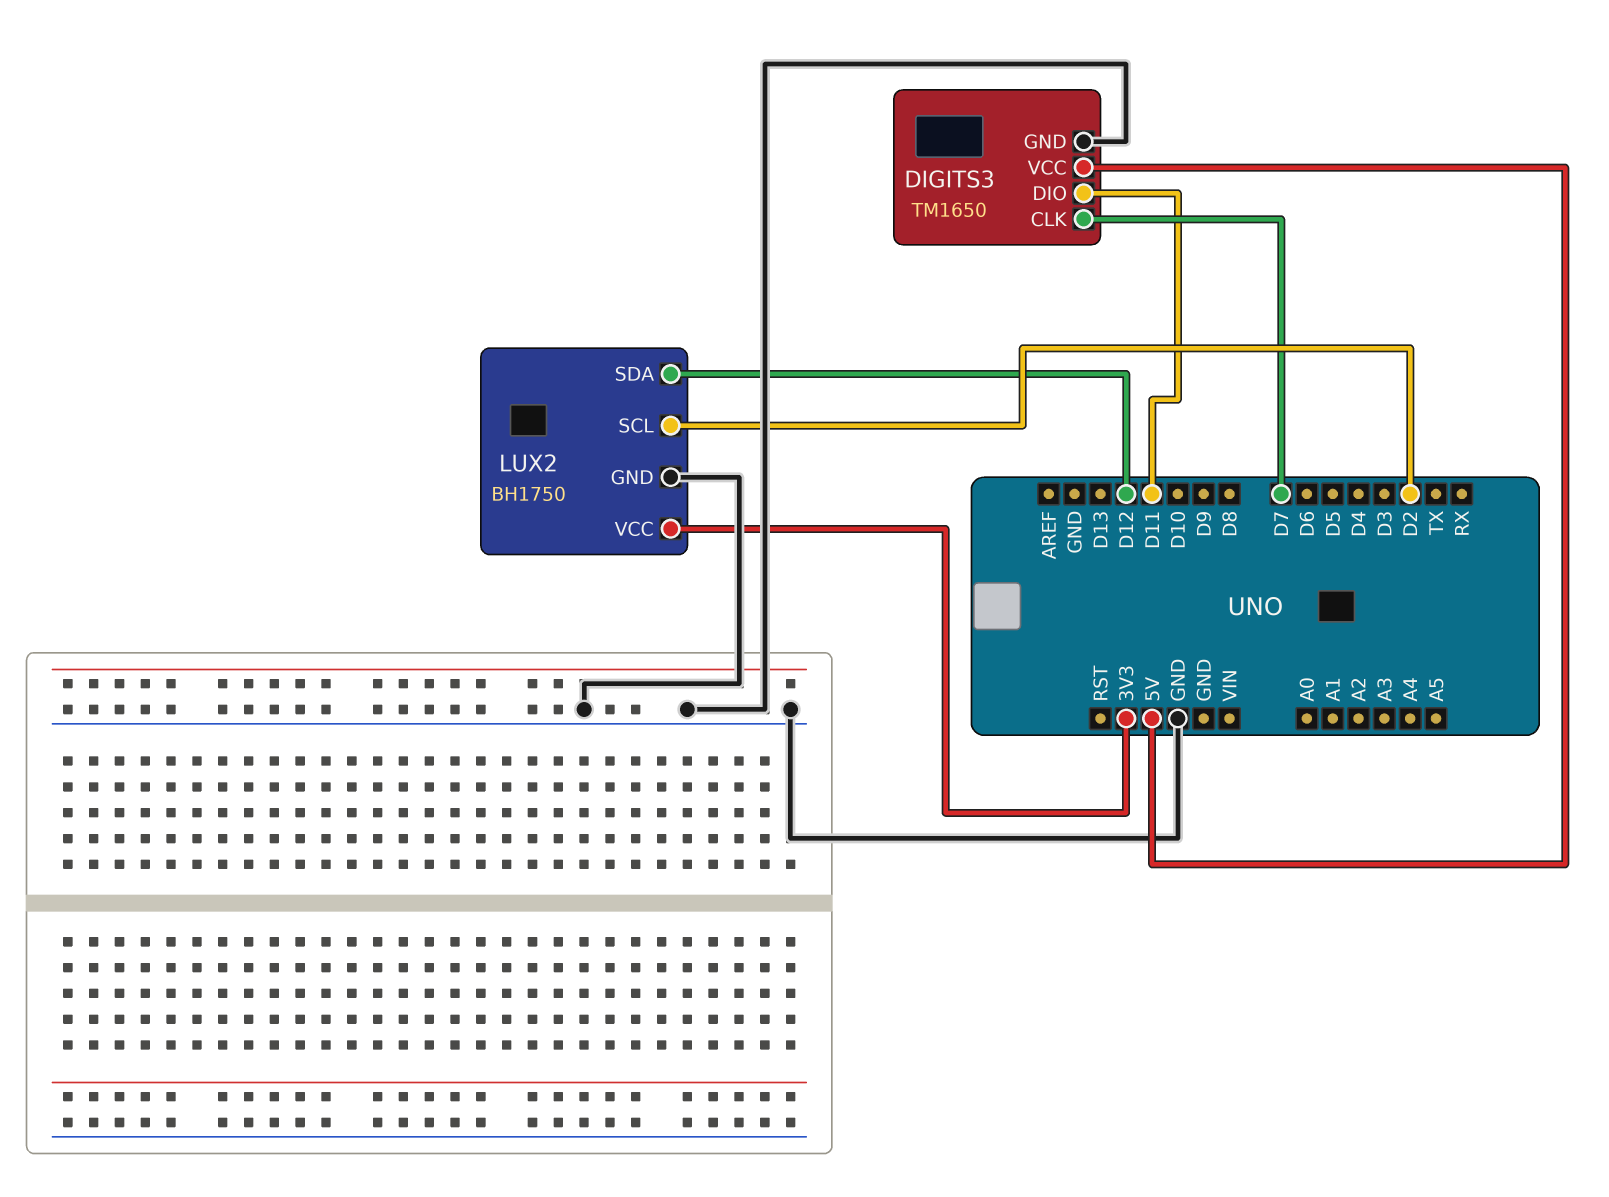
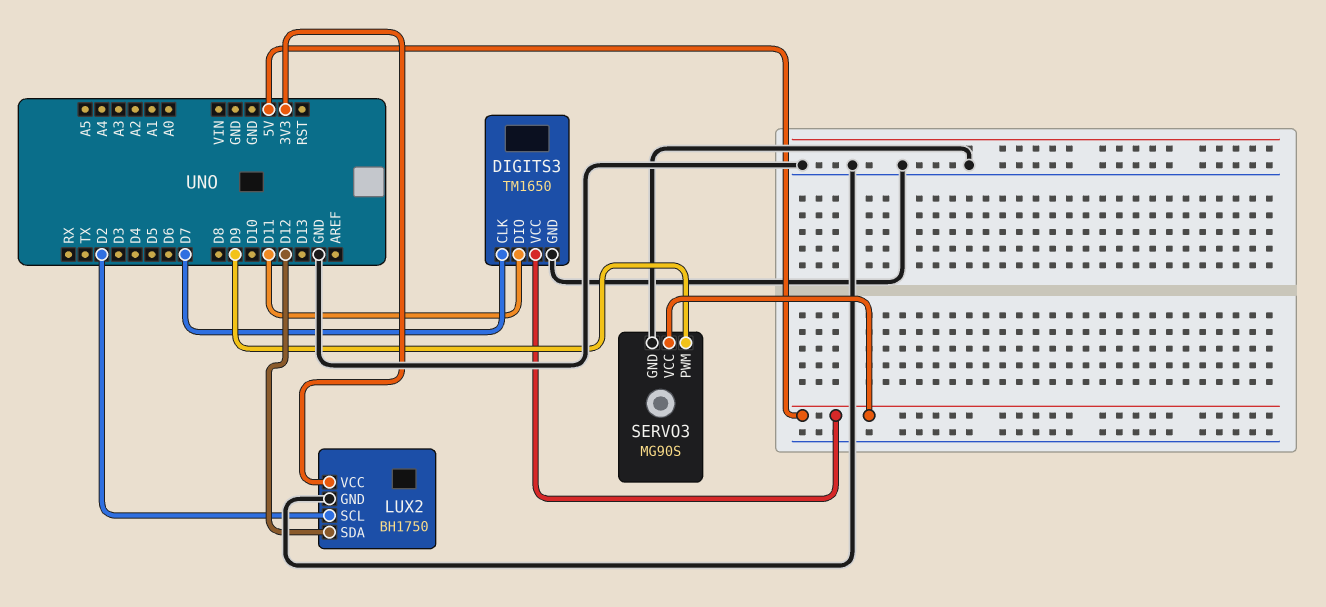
SERVO3: none -> MG90S
SERVO3 pin GND: none -> GND
SERVO3 pin PWM: none -> D9
SERVO3 pin VCC: none -> 5V

